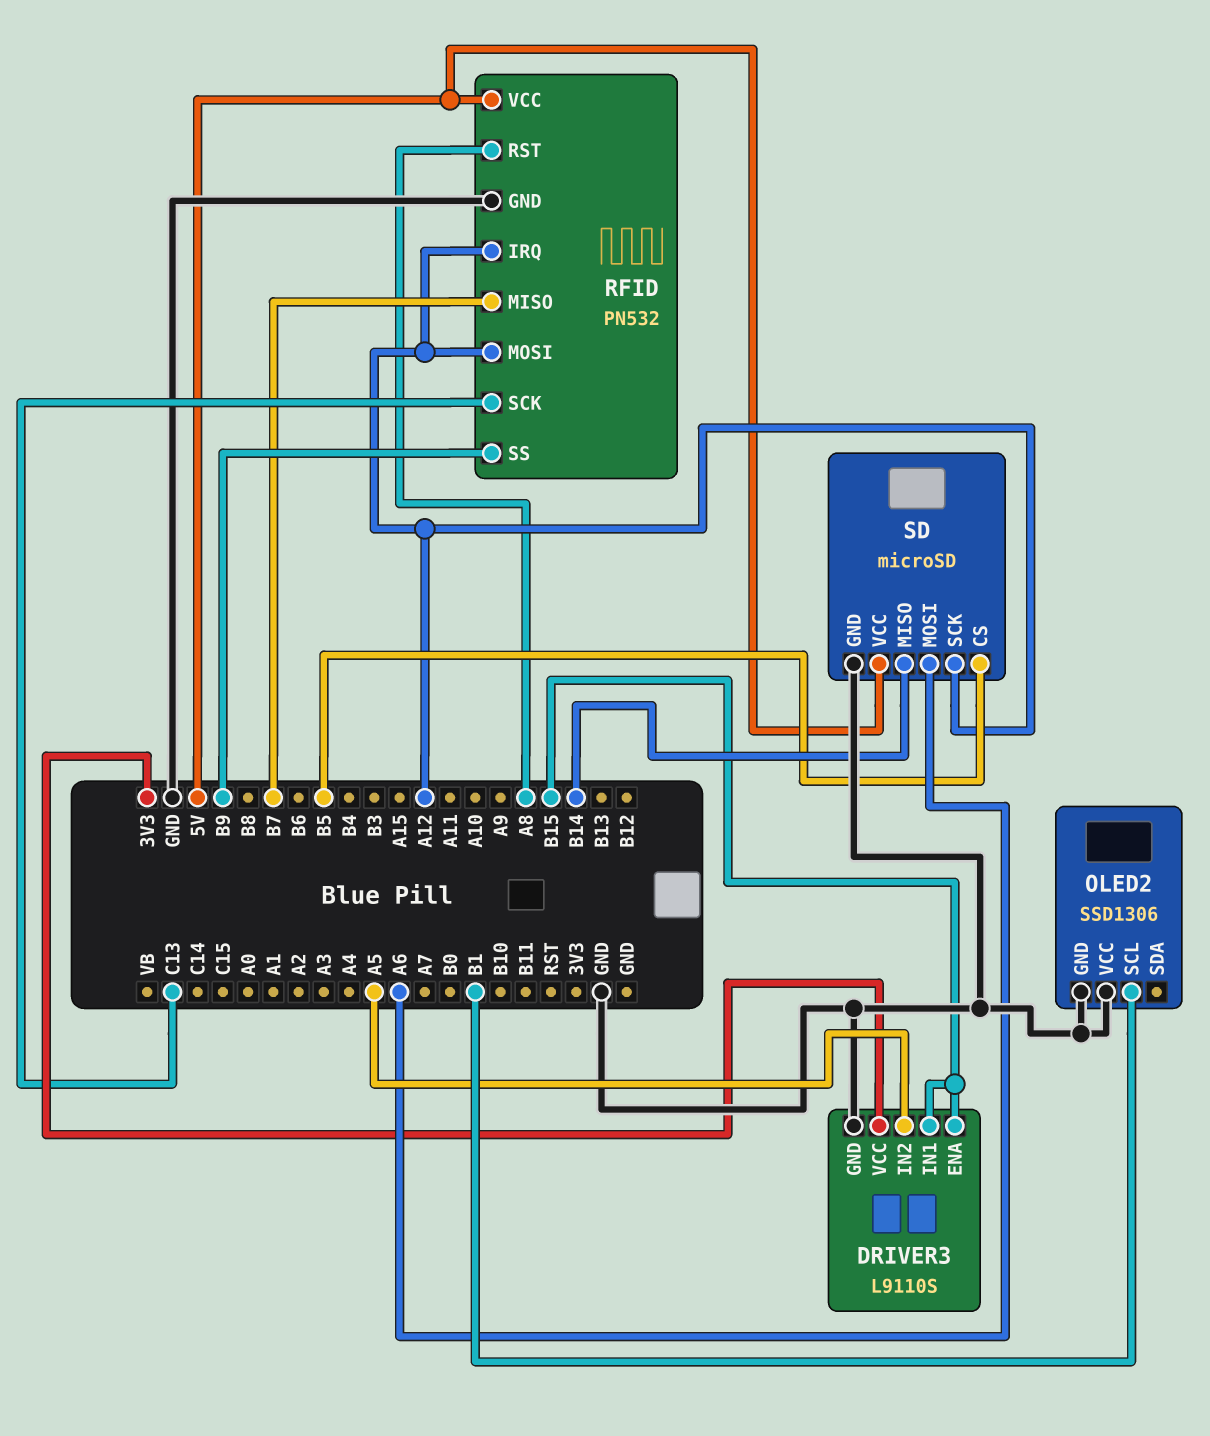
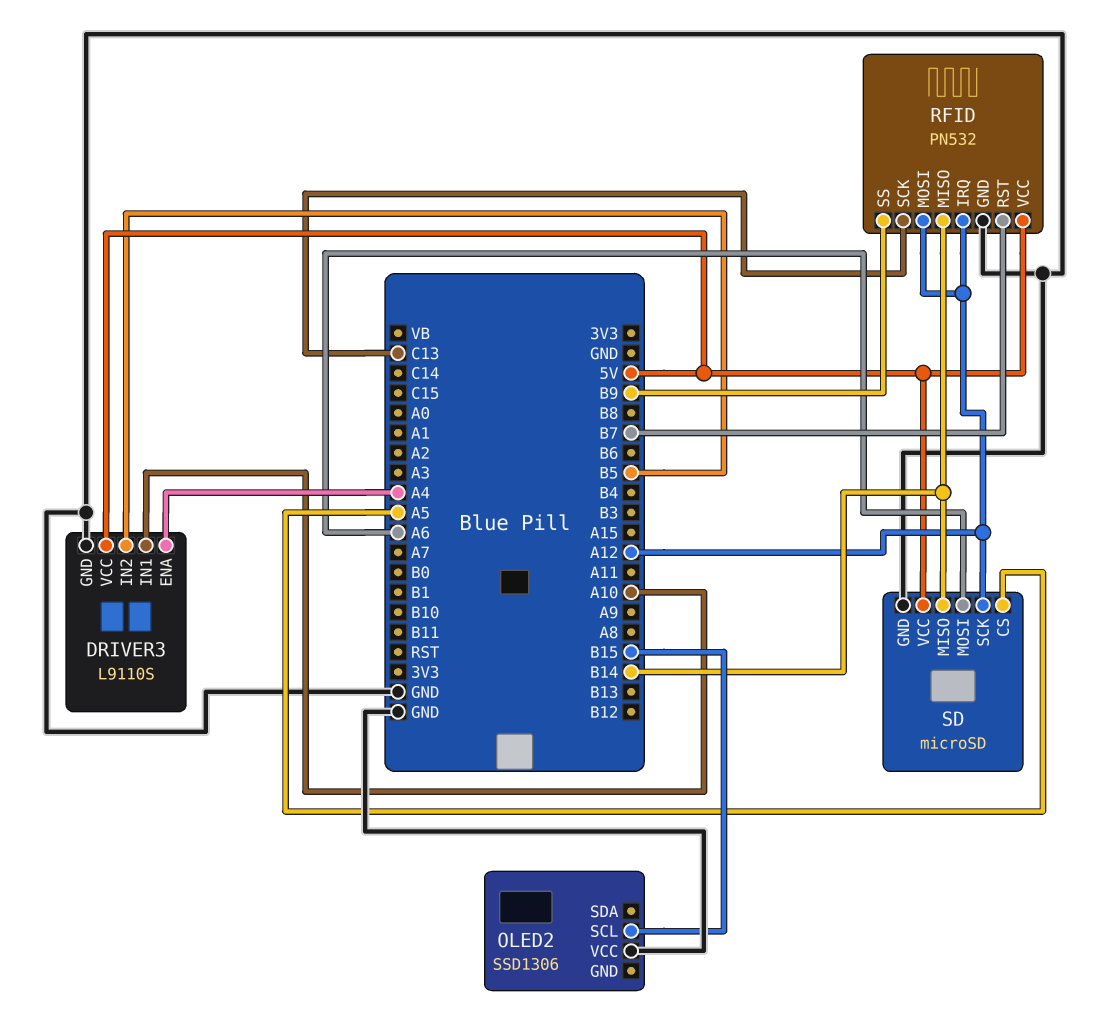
DRIVER3 pin ENA: B15 -> A4
DRIVER3 pin IN1: B15 -> A10
DRIVER3 pin IN2: A5 -> B5
DRIVER3 pin VCC: 3V3 -> 5V
OLED2 pin GND: GND -> none
OLED2 pin SCL: B1 -> B15
RFID pin MISO: B7 -> B14
RFID pin RST: A8 -> B7
SD pin CS: B5 -> A5

